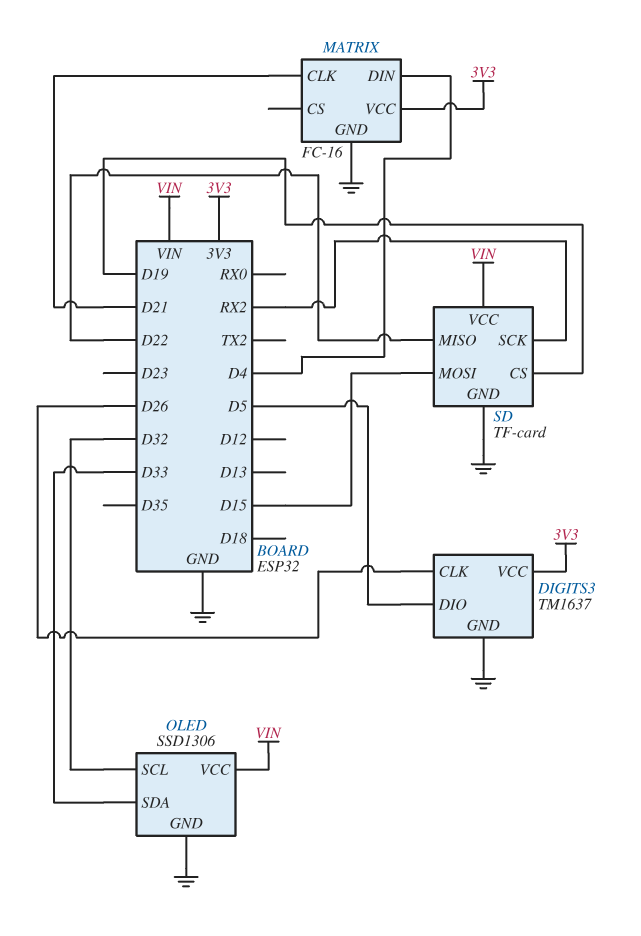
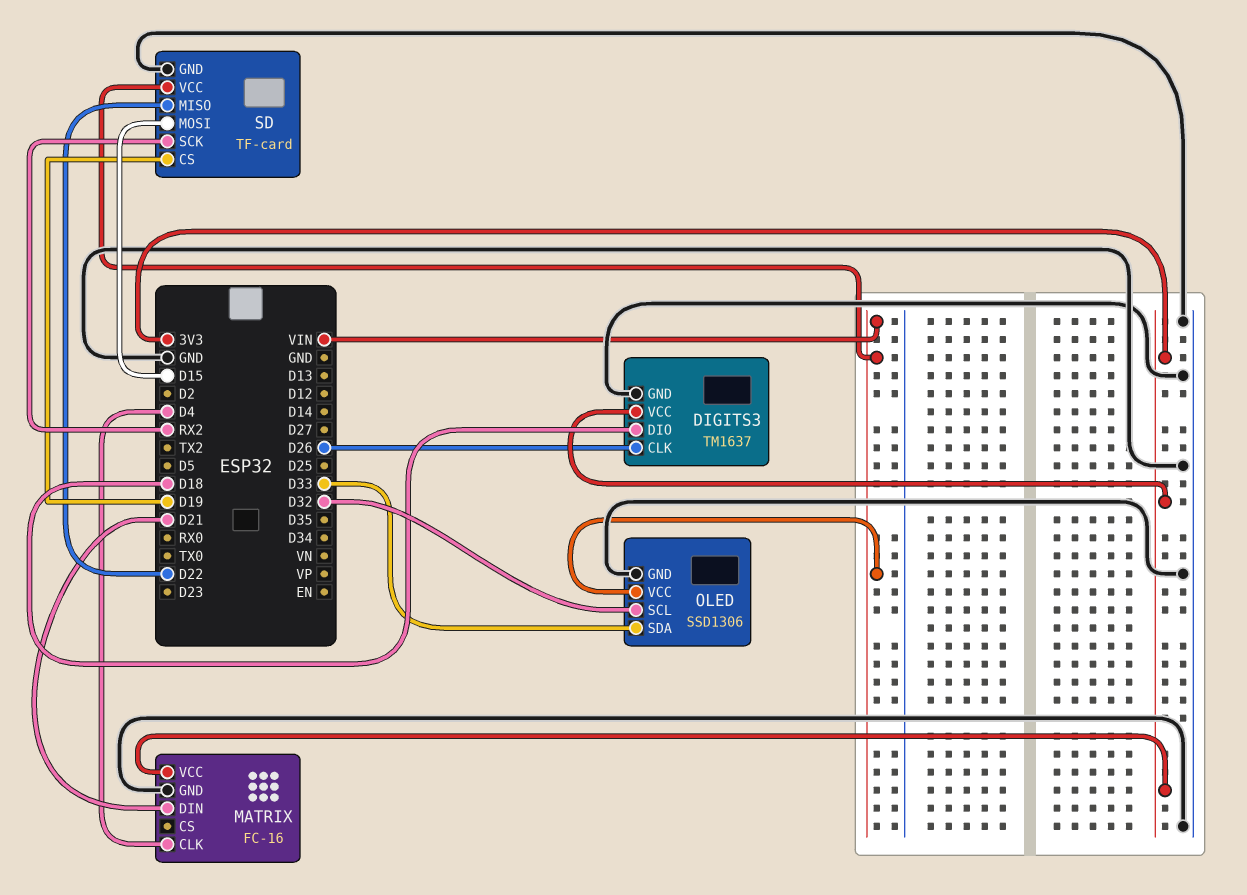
DIGITS3 pin DIO: D5 -> D18
MATRIX pin CLK: D21 -> D4
MATRIX pin DIN: D4 -> D21

